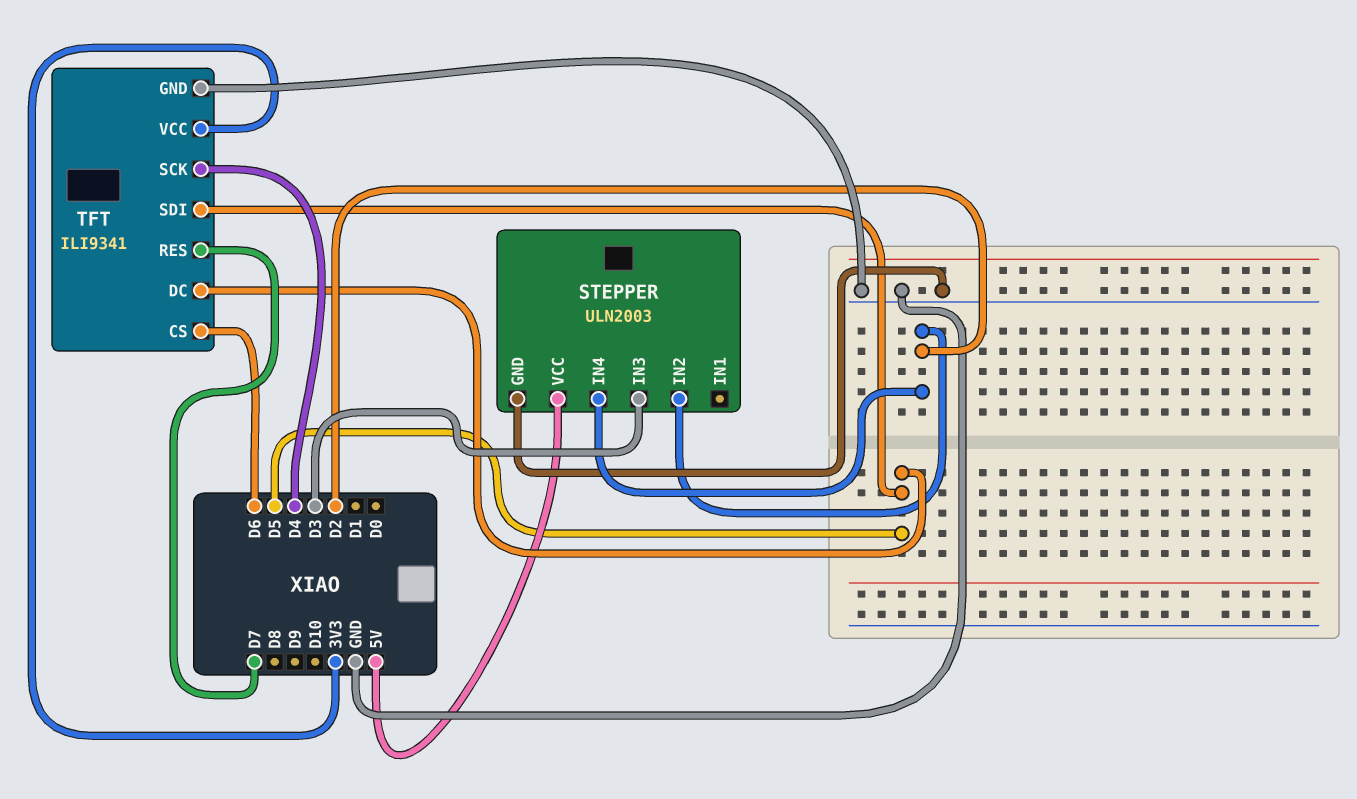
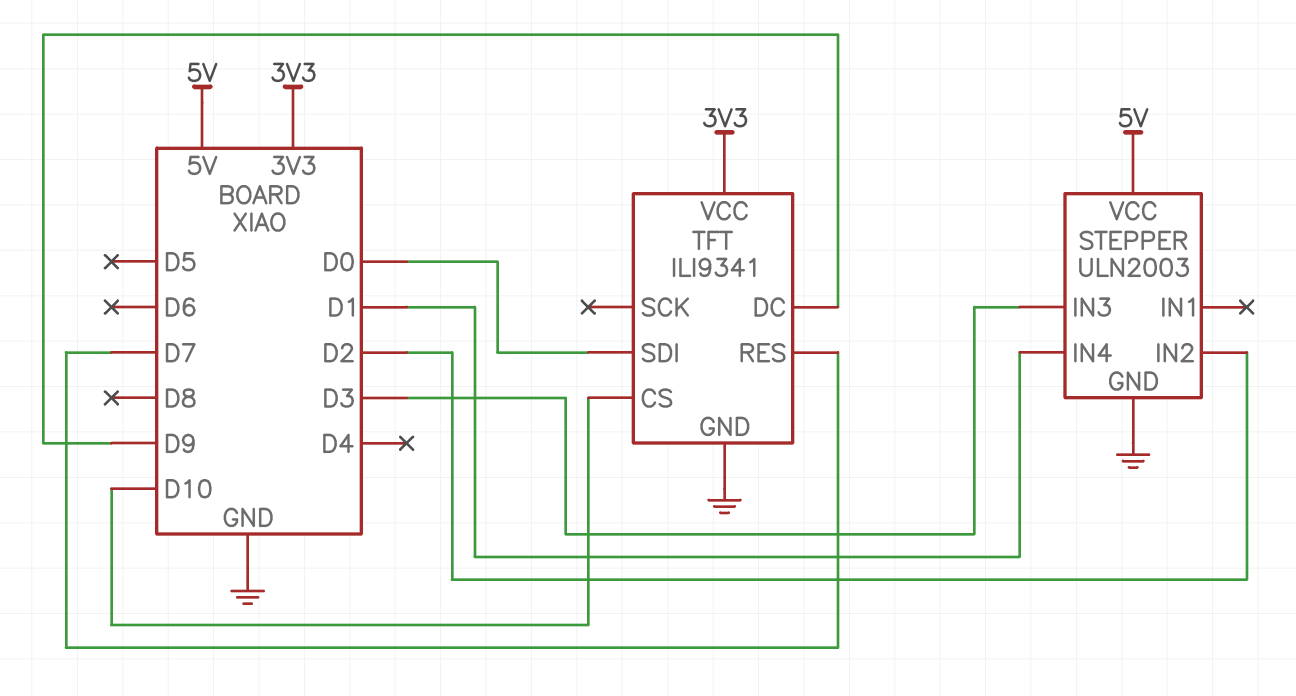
STEPPER pin IN4: D2 -> D1
TFT pin CS: D6 -> D10
TFT pin DC: D5 -> D9
TFT pin SCK: D4 -> none
TFT pin SDI: D5 -> D0

